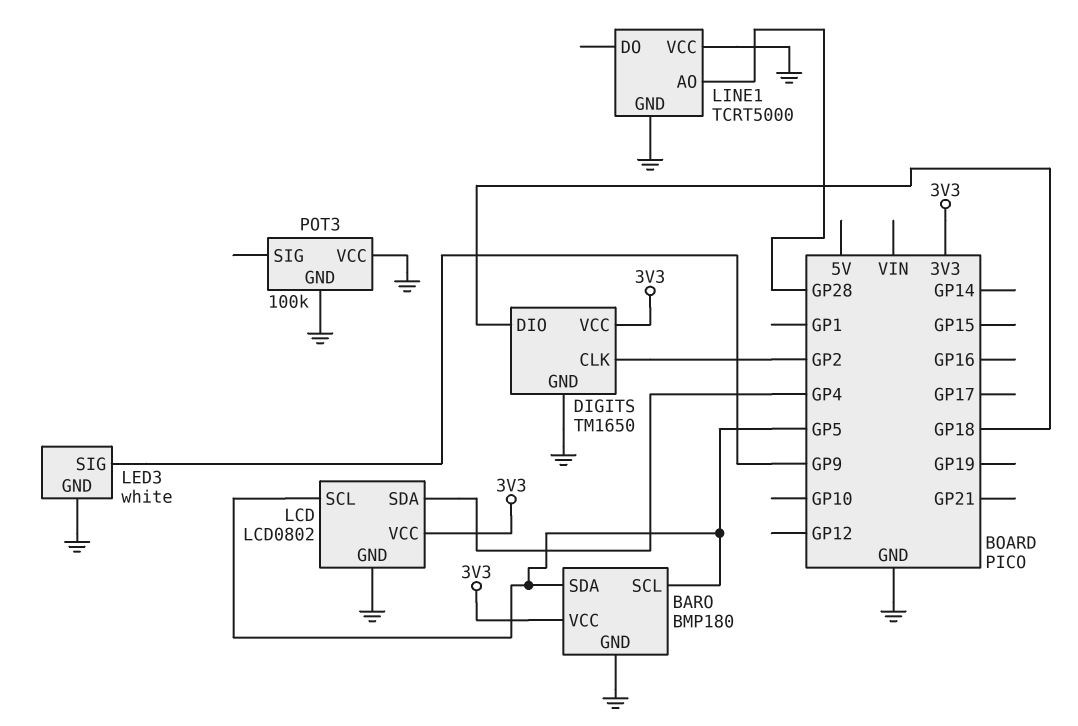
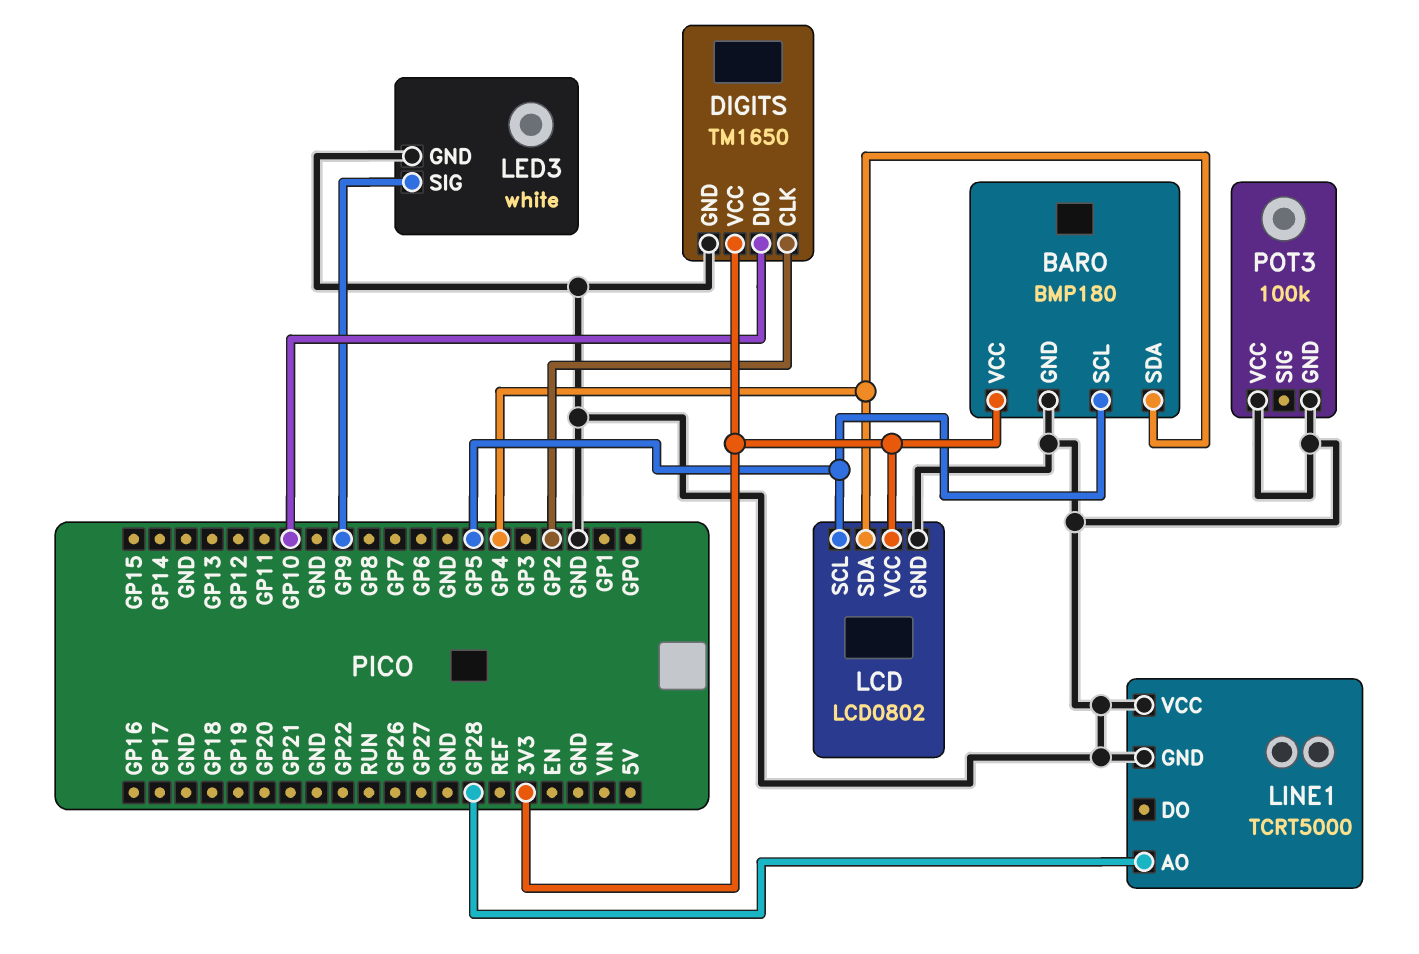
BARO pin SDA: GP5 -> GP4
DIGITS pin DIO: GP18 -> GP10

